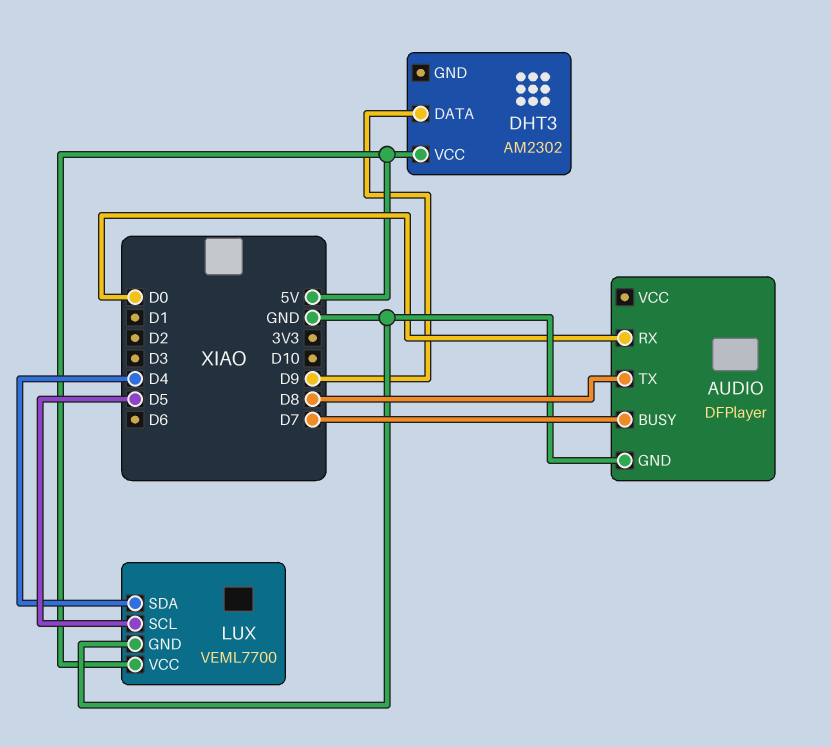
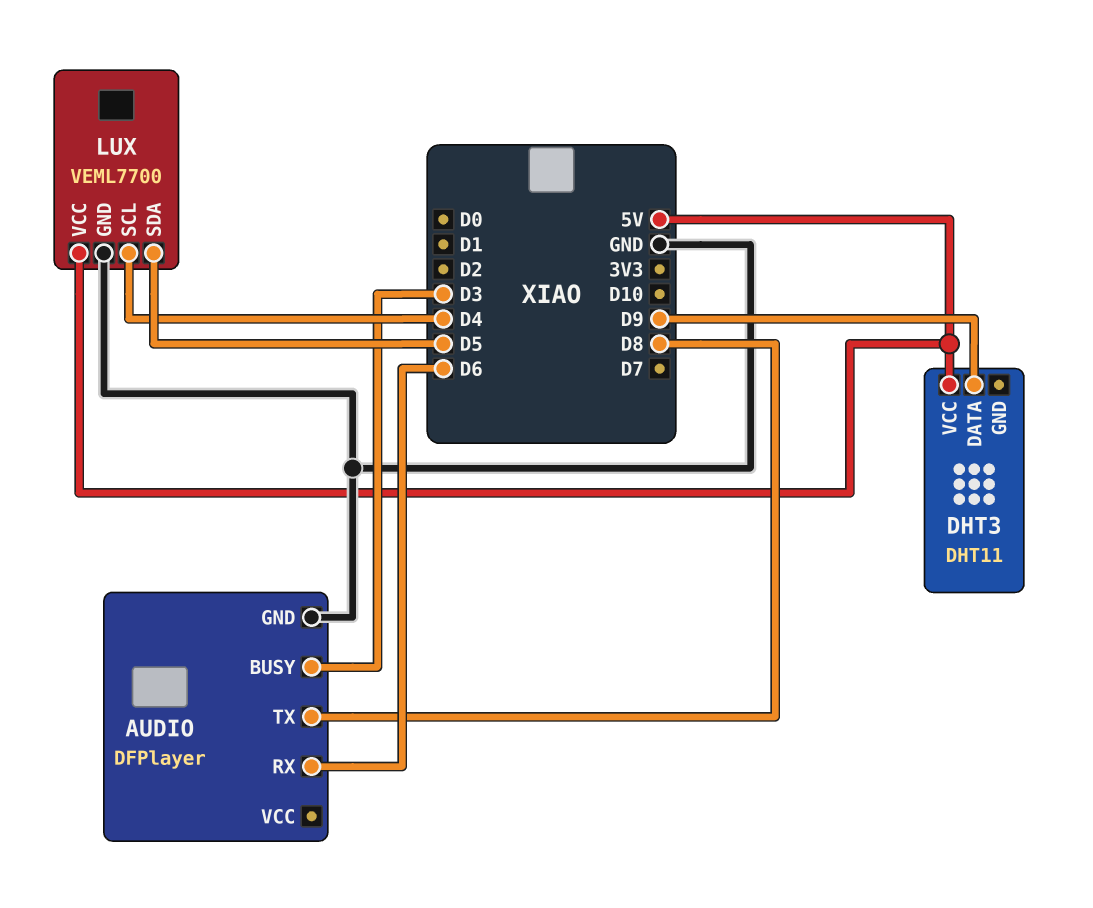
AUDIO pin BUSY: D7 -> D3
AUDIO pin RX: D0 -> D6
DHT3: AM2302 -> DHT11
LUX pin SCL: D5 -> D4
LUX pin SDA: D4 -> D5

